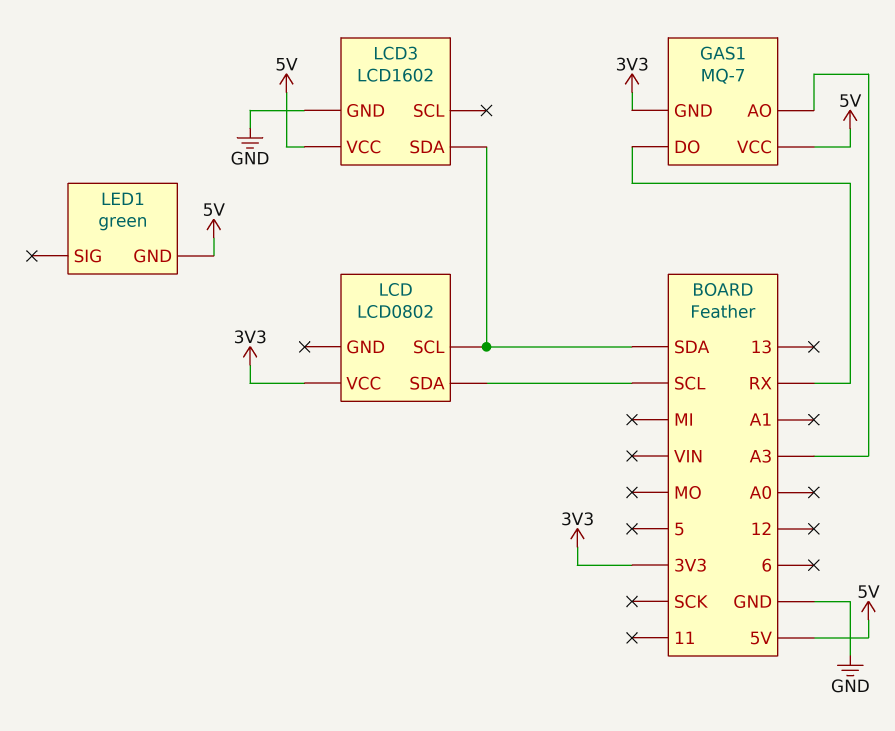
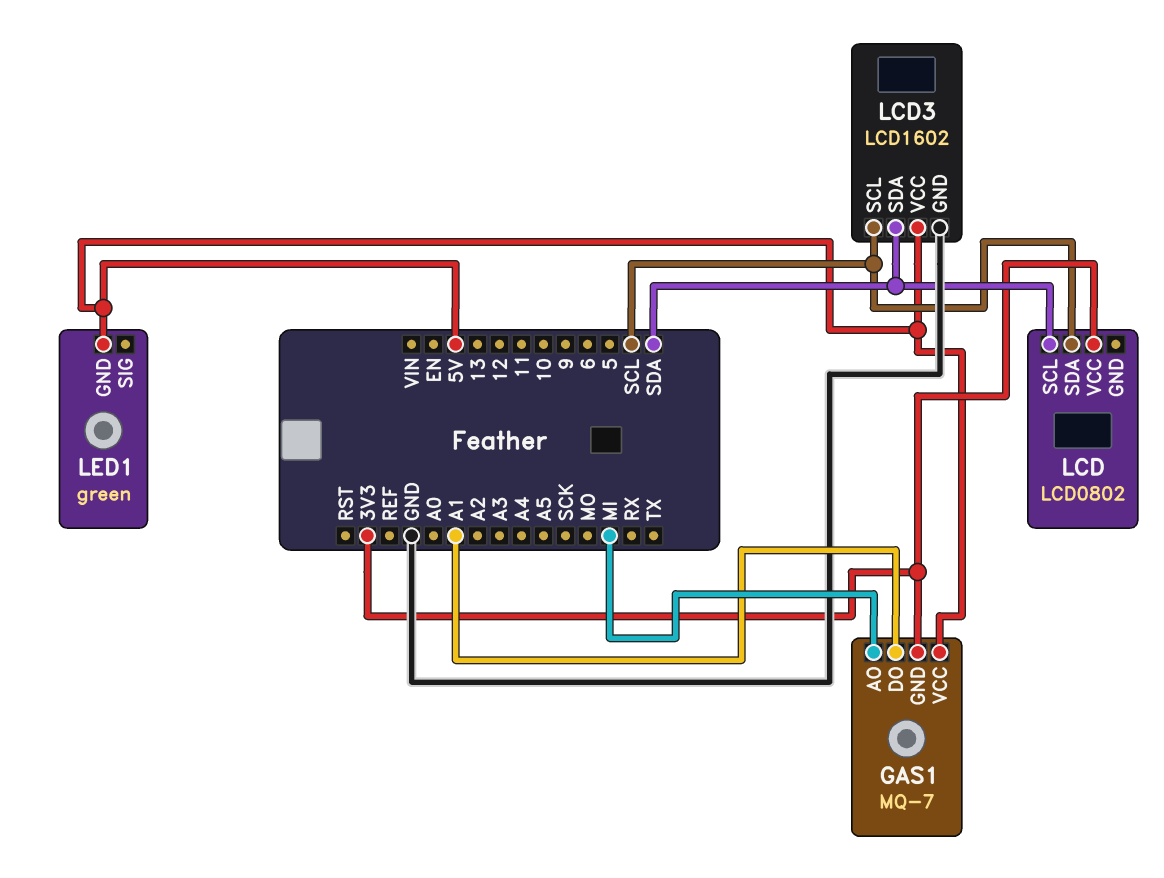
GAS1 pin AO: A3 -> MI
GAS1 pin DO: RX -> A1
LCD3 pin SCL: none -> SCL

